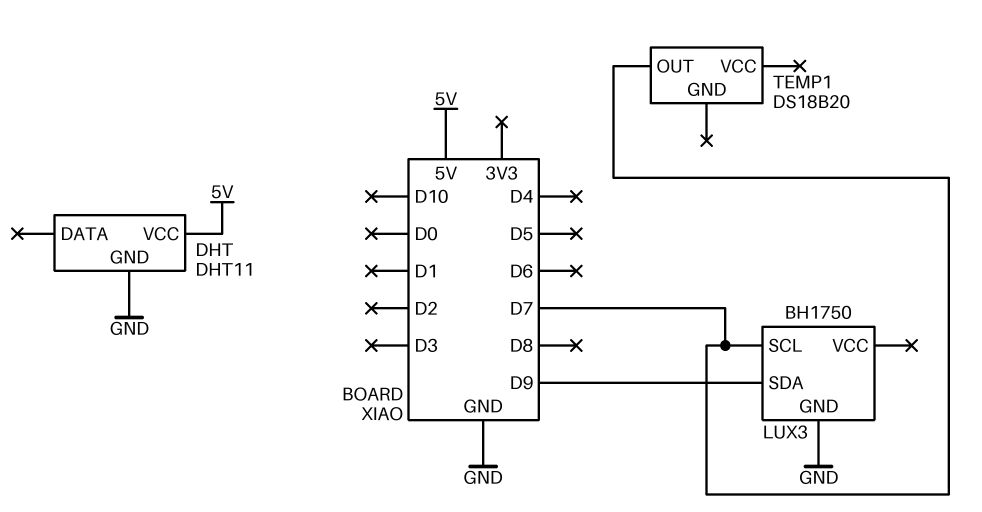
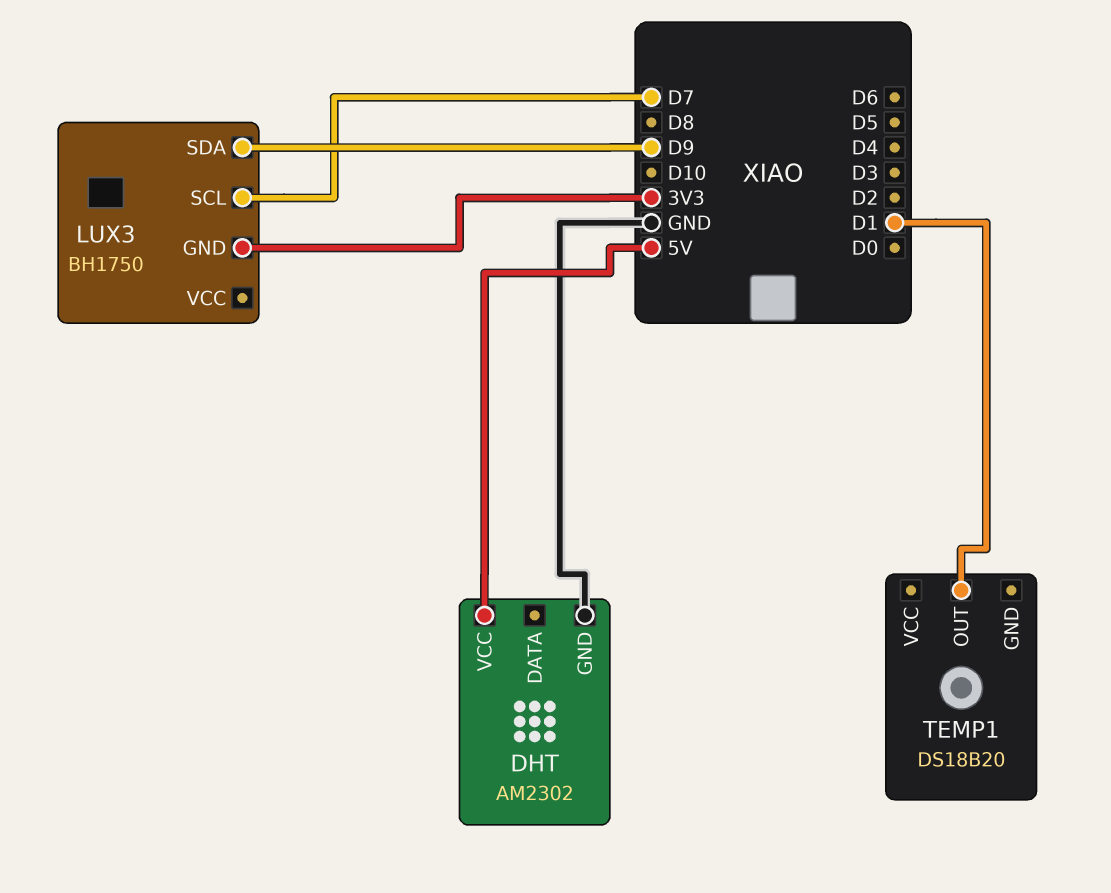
DHT: DHT11 -> AM2302
LUX3 pin GND: GND -> 3V3
TEMP1 pin OUT: D7 -> D1

